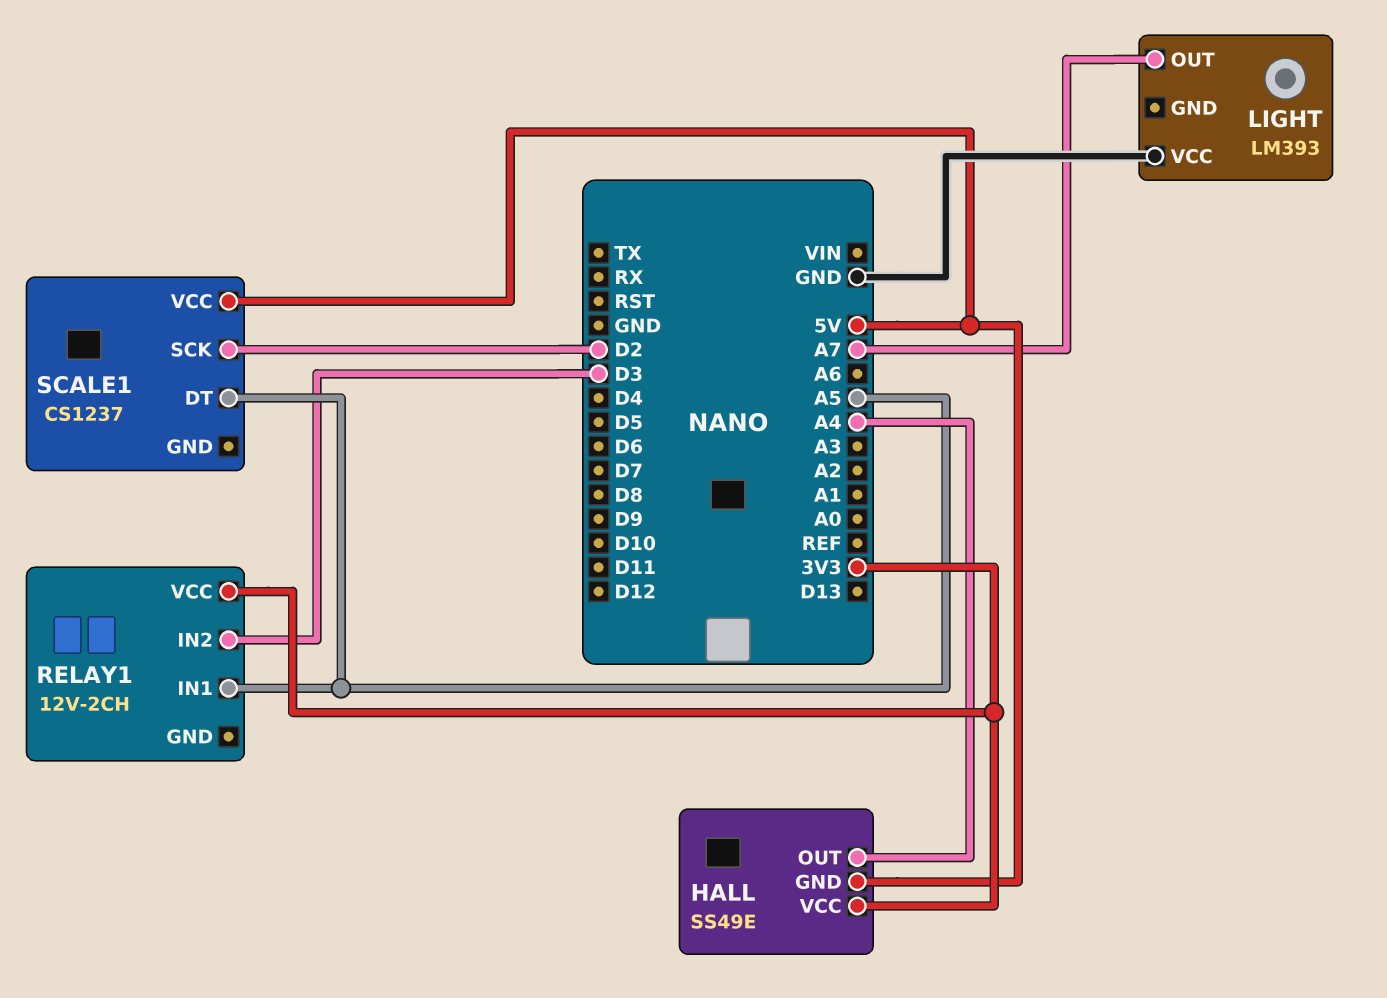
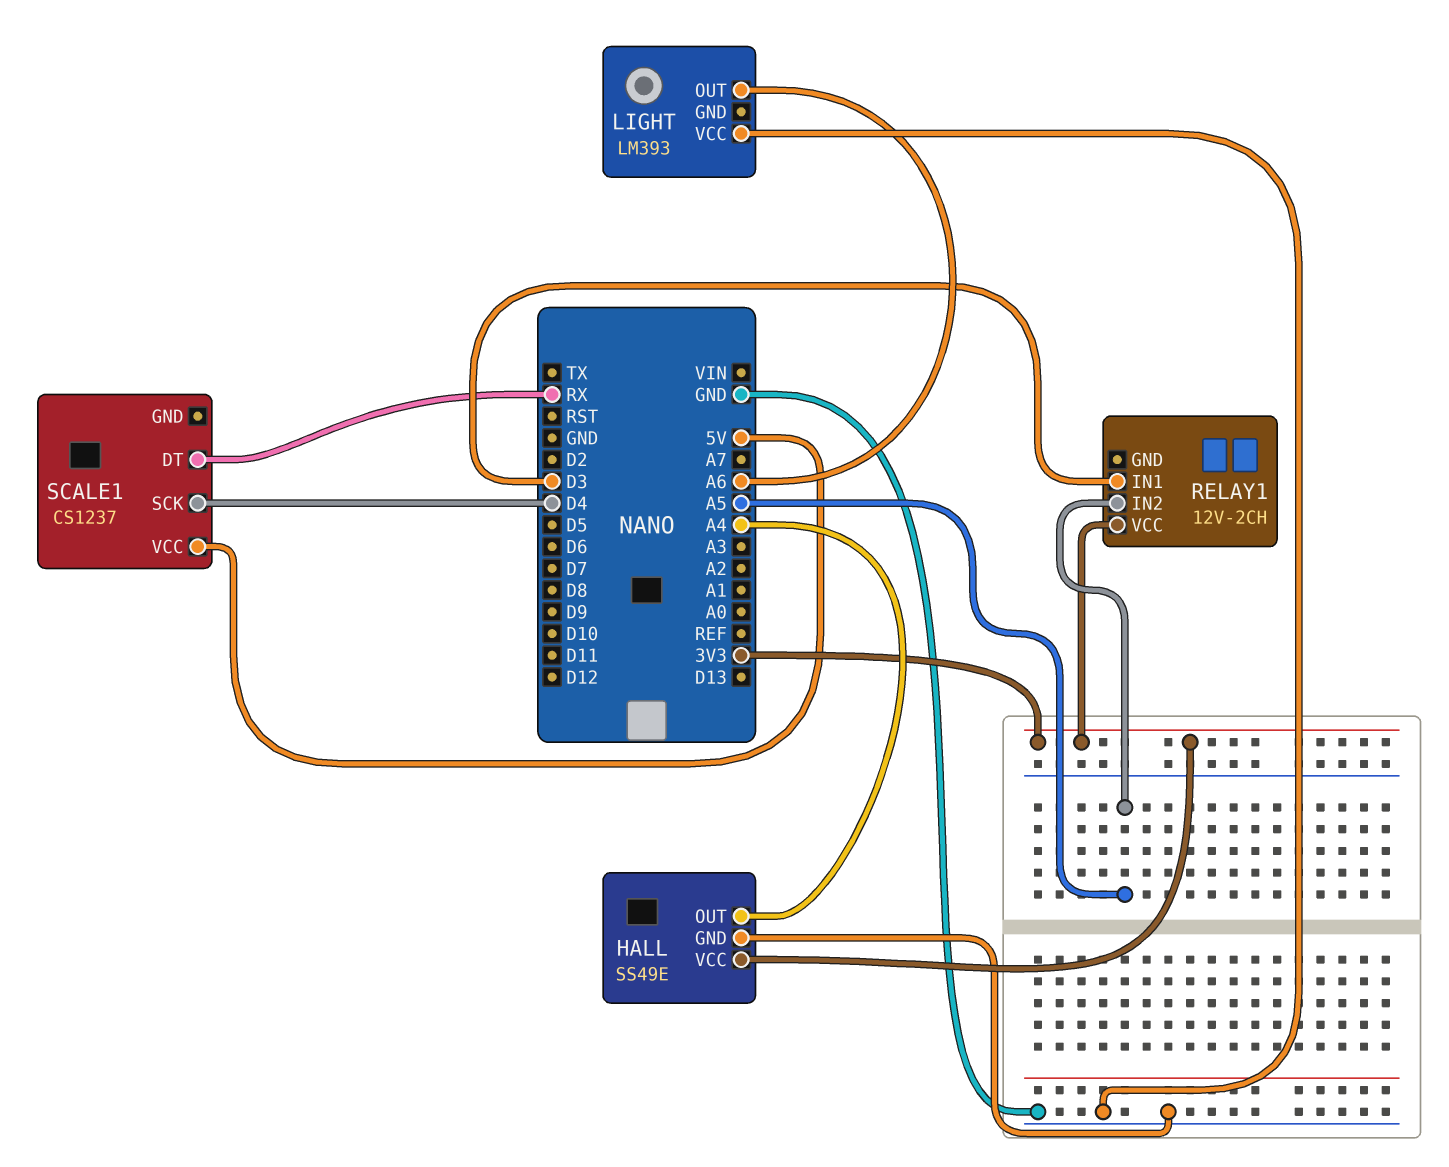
HALL pin GND: 5V -> GND
LIGHT pin OUT: A7 -> A6
RELAY1 pin IN1: A5 -> D3
RELAY1 pin IN2: D3 -> A5
SCALE1 pin DT: A5 -> RX
SCALE1 pin SCK: D2 -> D4

